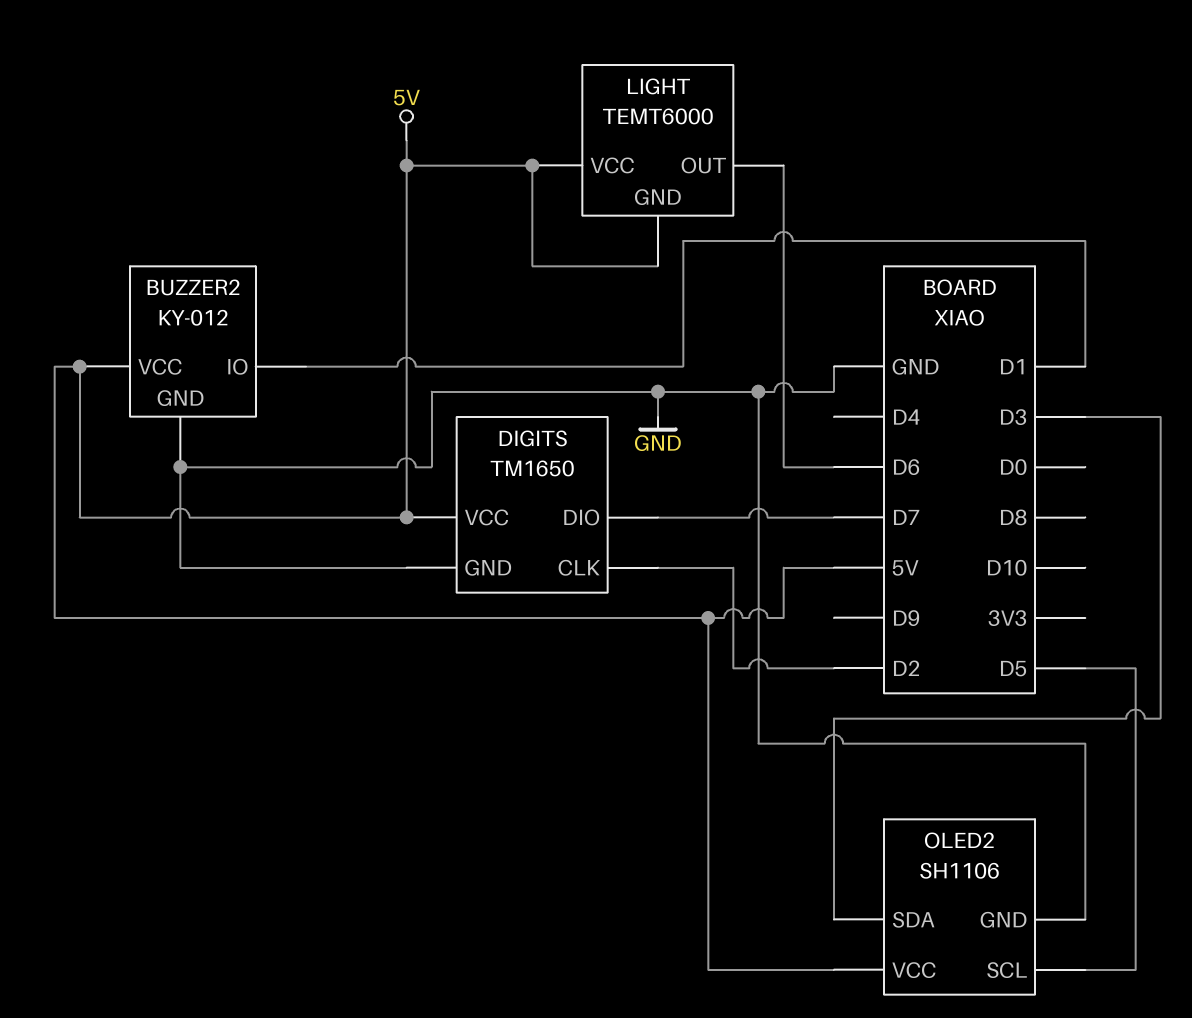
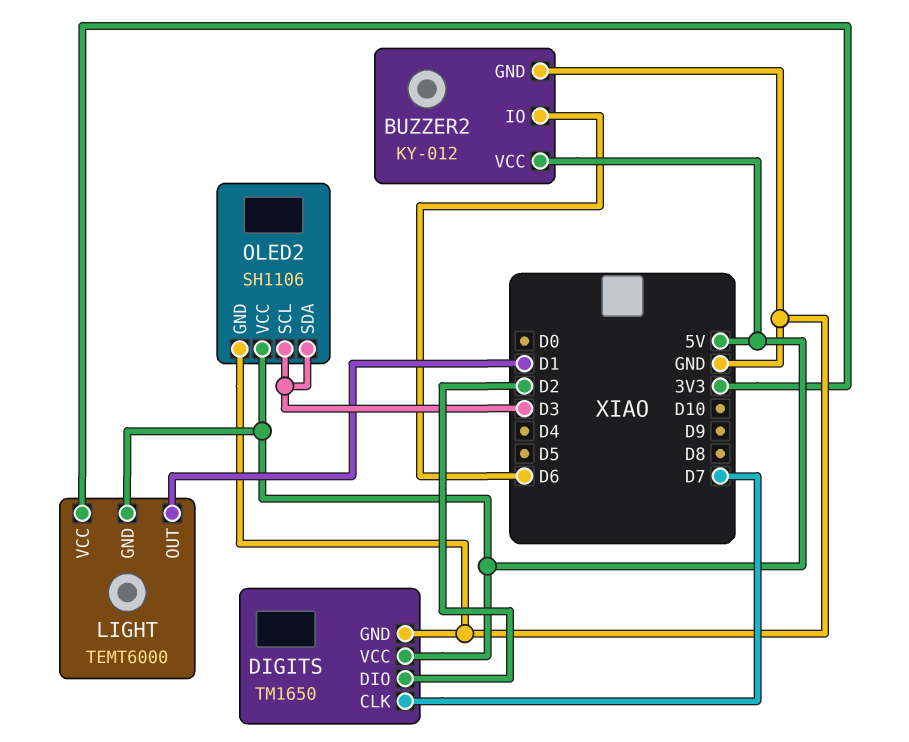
BUZZER2 pin IO: D1 -> D6
DIGITS pin CLK: D2 -> D7
DIGITS pin DIO: D7 -> D2
LIGHT pin OUT: D6 -> D1
LIGHT pin VCC: 5V -> 3V3
OLED2 pin SCL: D5 -> D3

